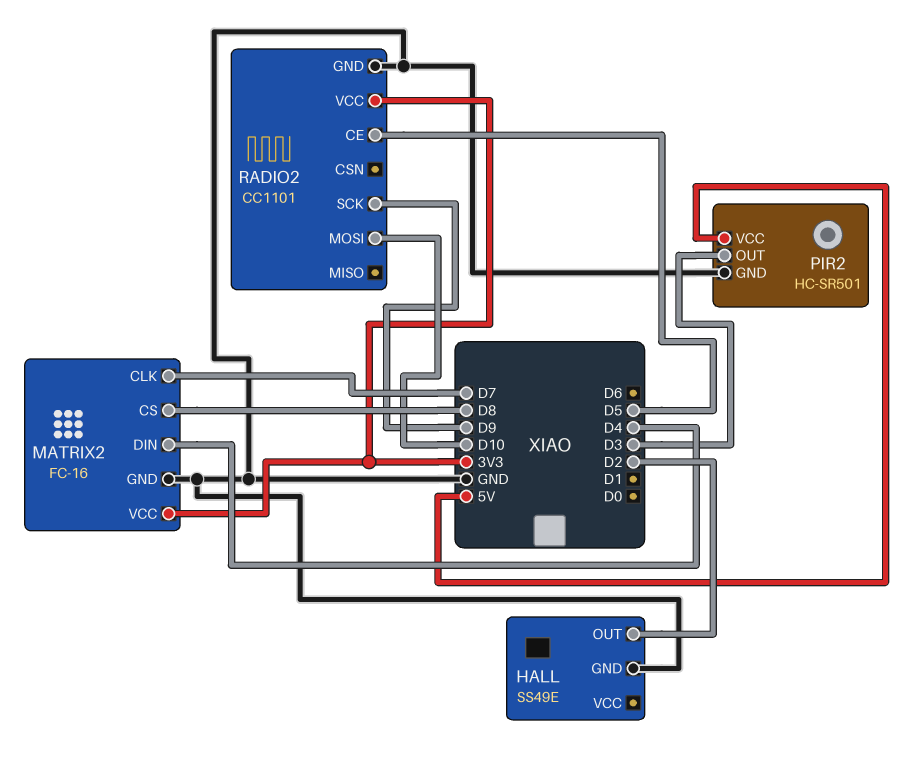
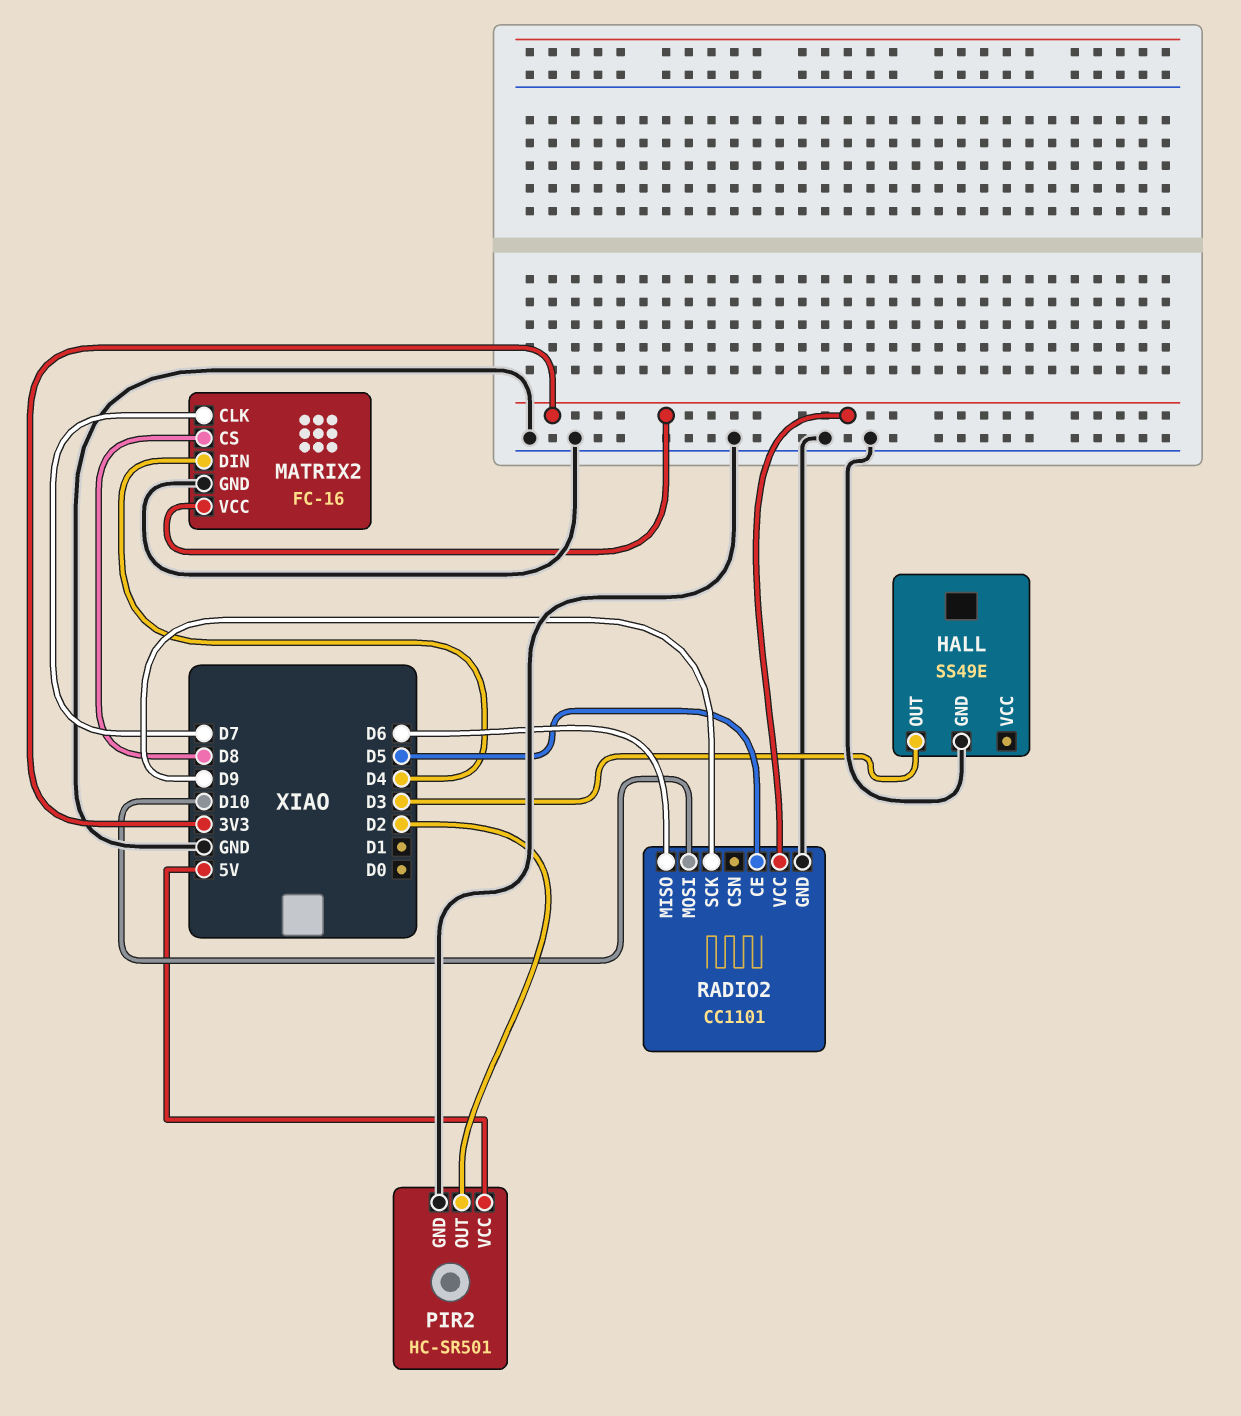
HALL pin OUT: D2 -> D3
PIR2 pin OUT: D3 -> D2
RADIO2 pin MISO: none -> D6

